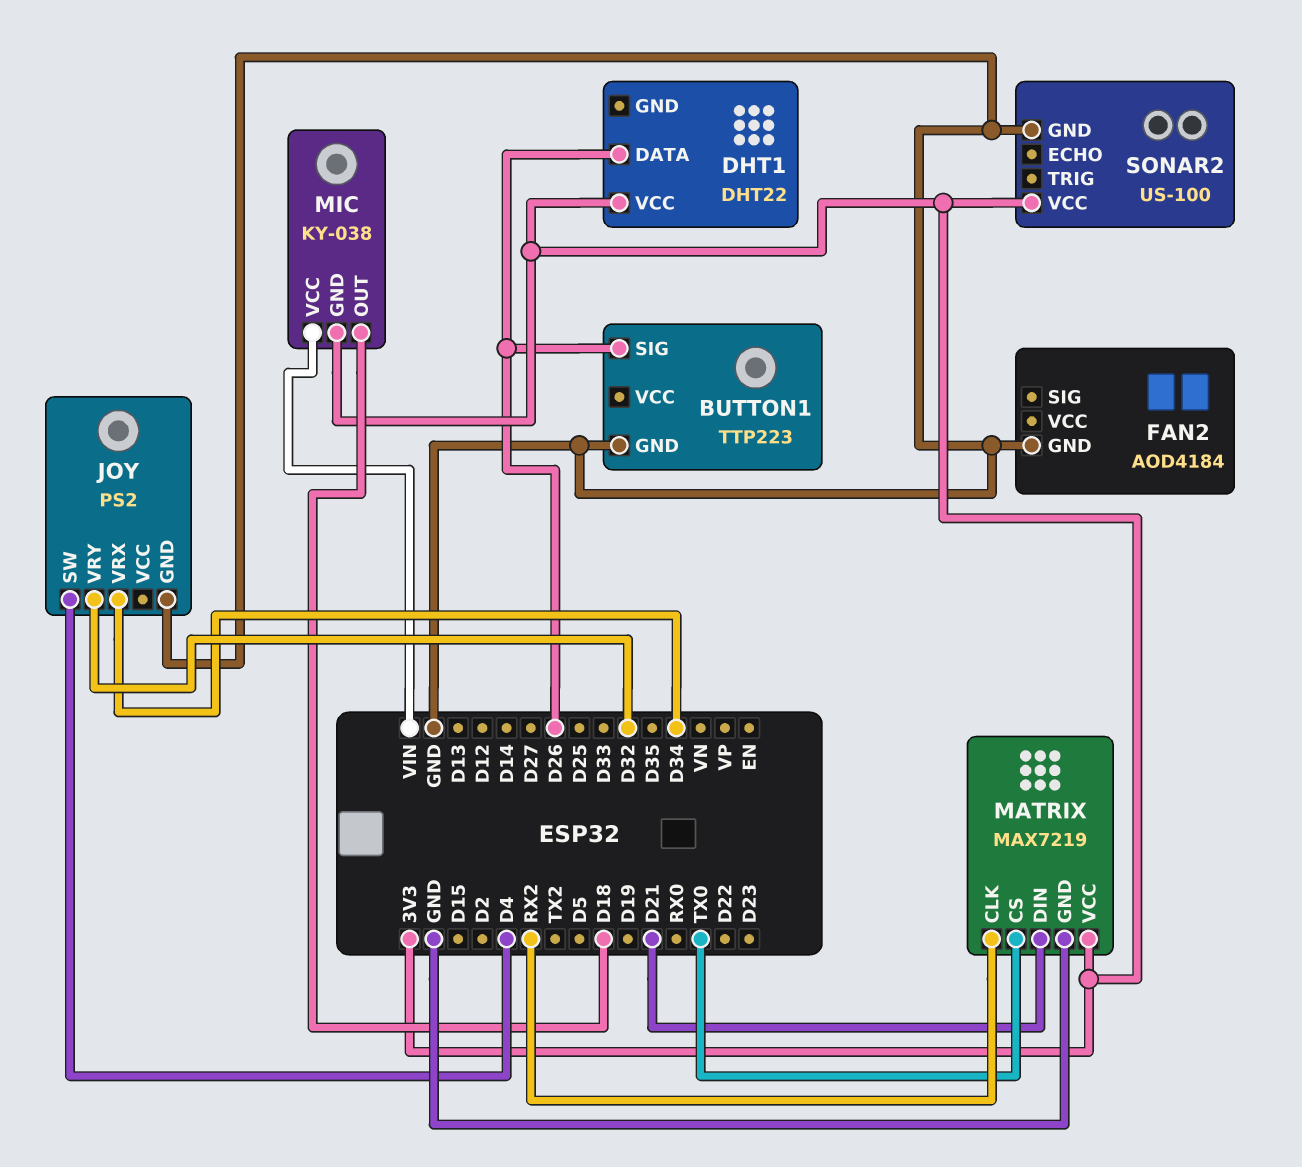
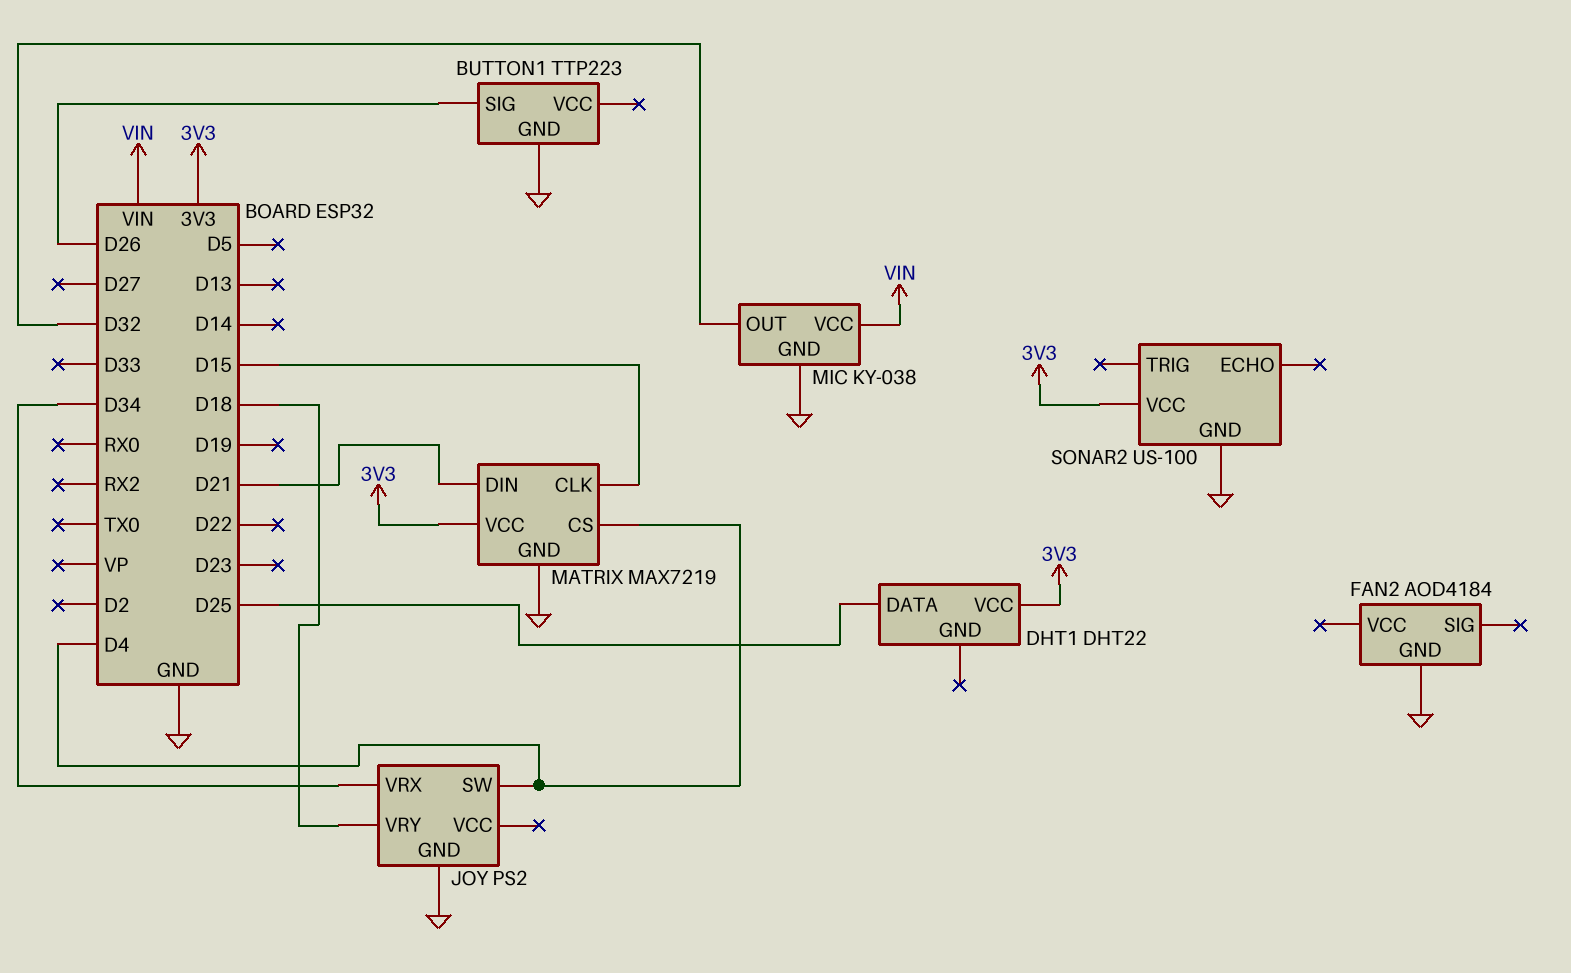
DHT1 pin DATA: D26 -> D25
JOY pin VRY: D32 -> D18
MATRIX pin CLK: RX2 -> D15
MATRIX pin CS: TX0 -> D4
MIC pin GND: 3V3 -> GND
MIC pin OUT: D18 -> D32

